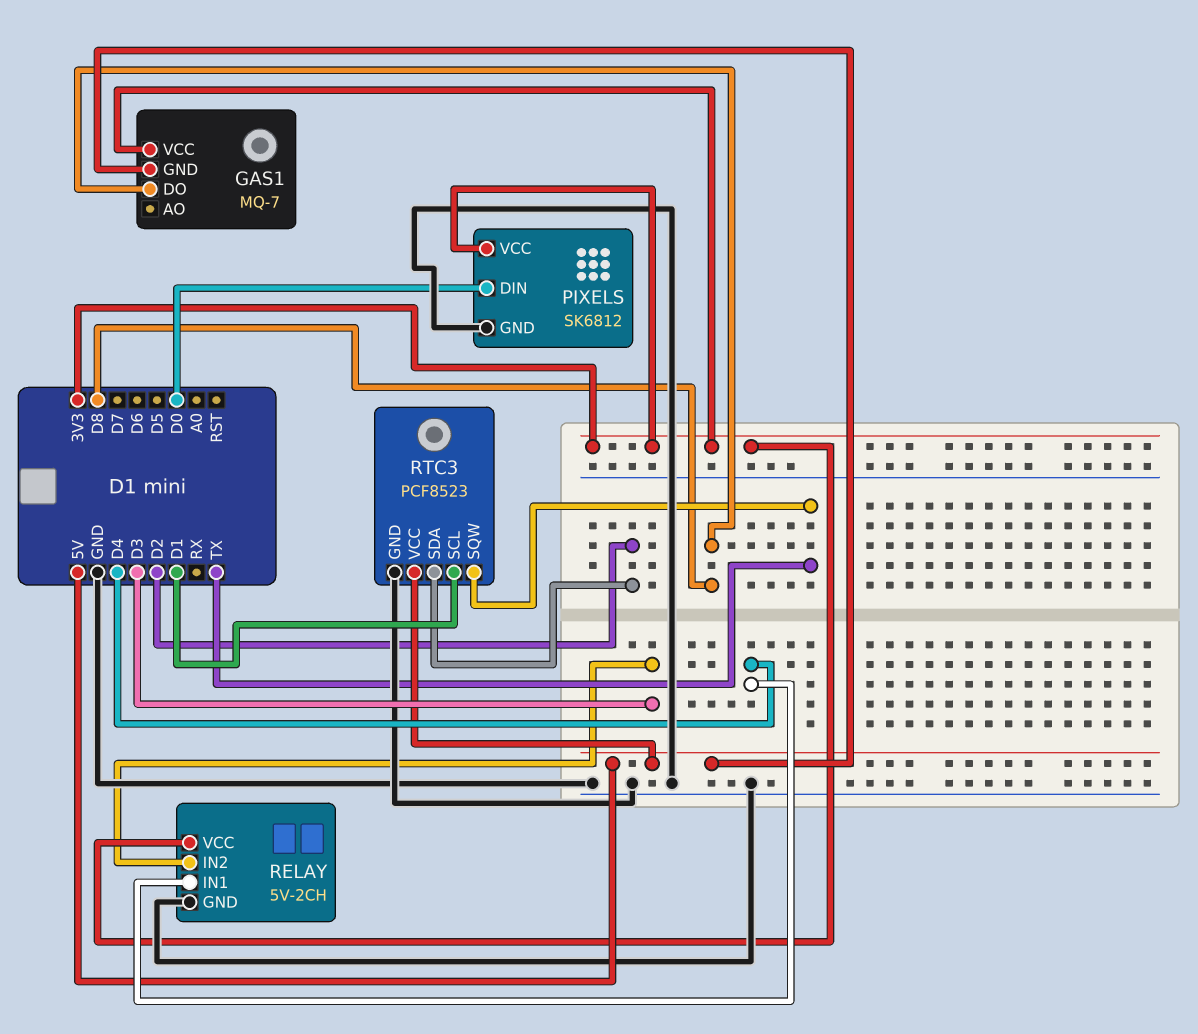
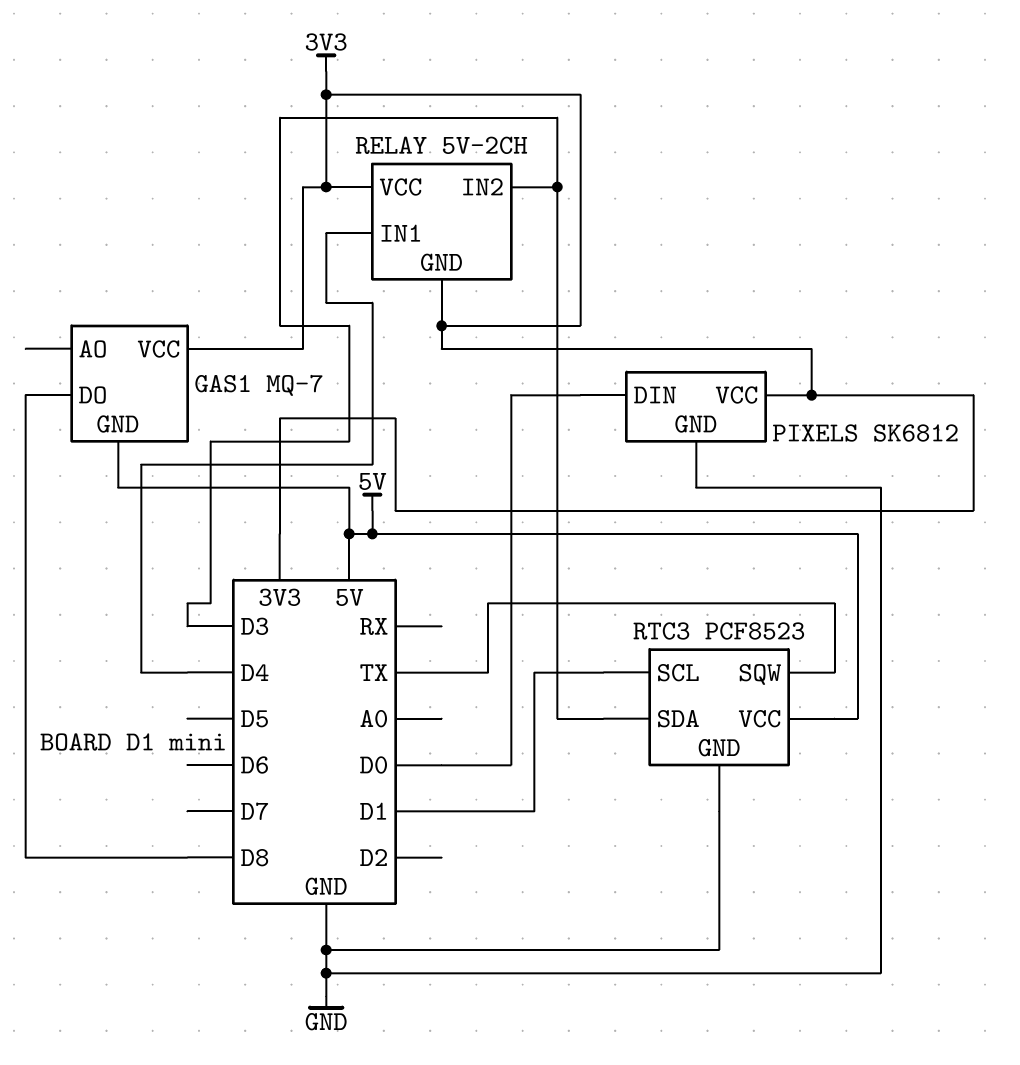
RELAY pin GND: GND -> 3V3
RTC3 pin SDA: D2 -> D3

